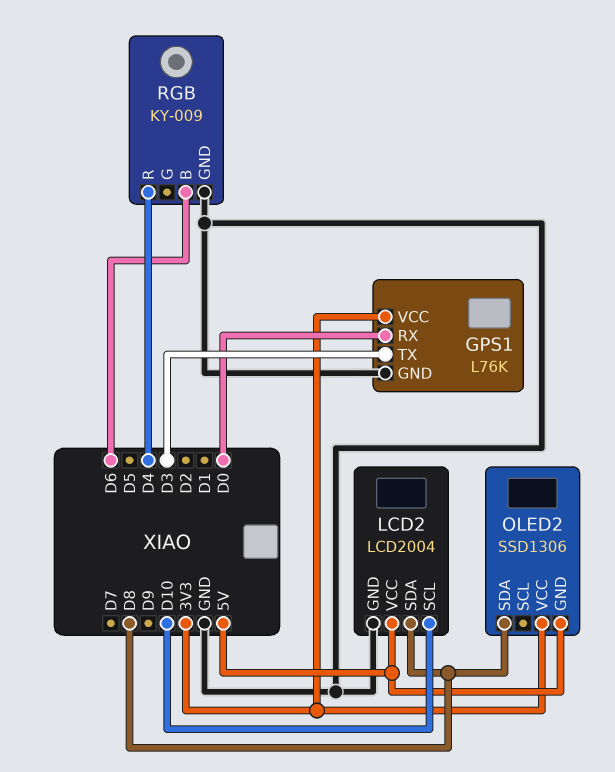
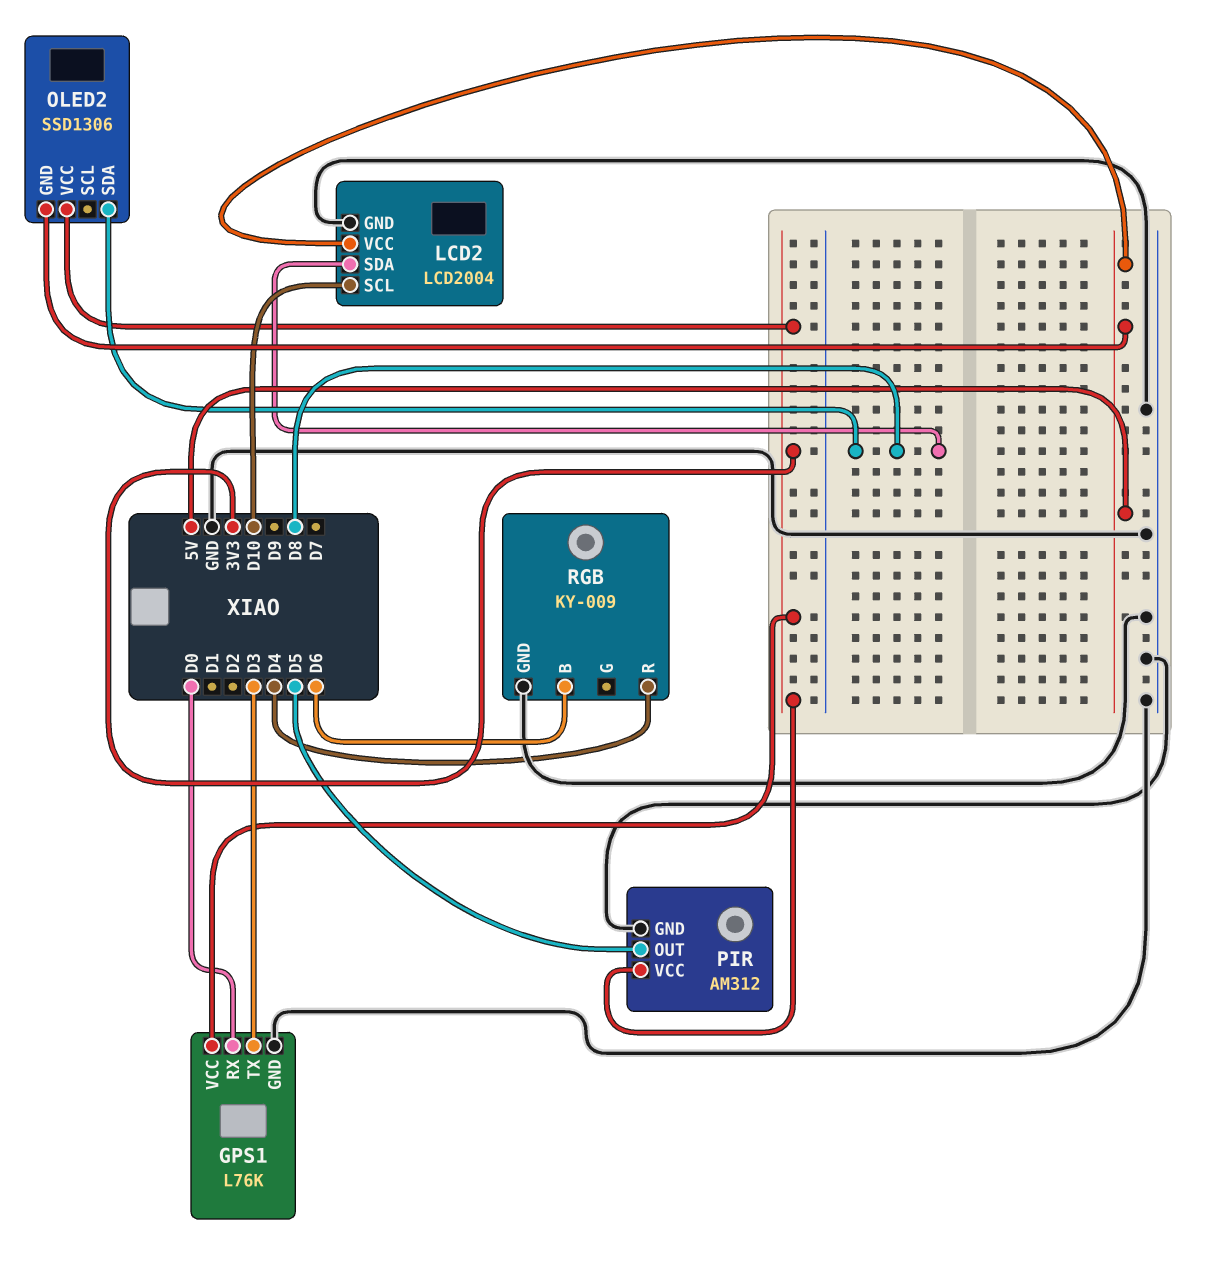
PIR: none -> AM312
PIR pin GND: none -> GND
PIR pin OUT: none -> D5
PIR pin VCC: none -> 3V3

